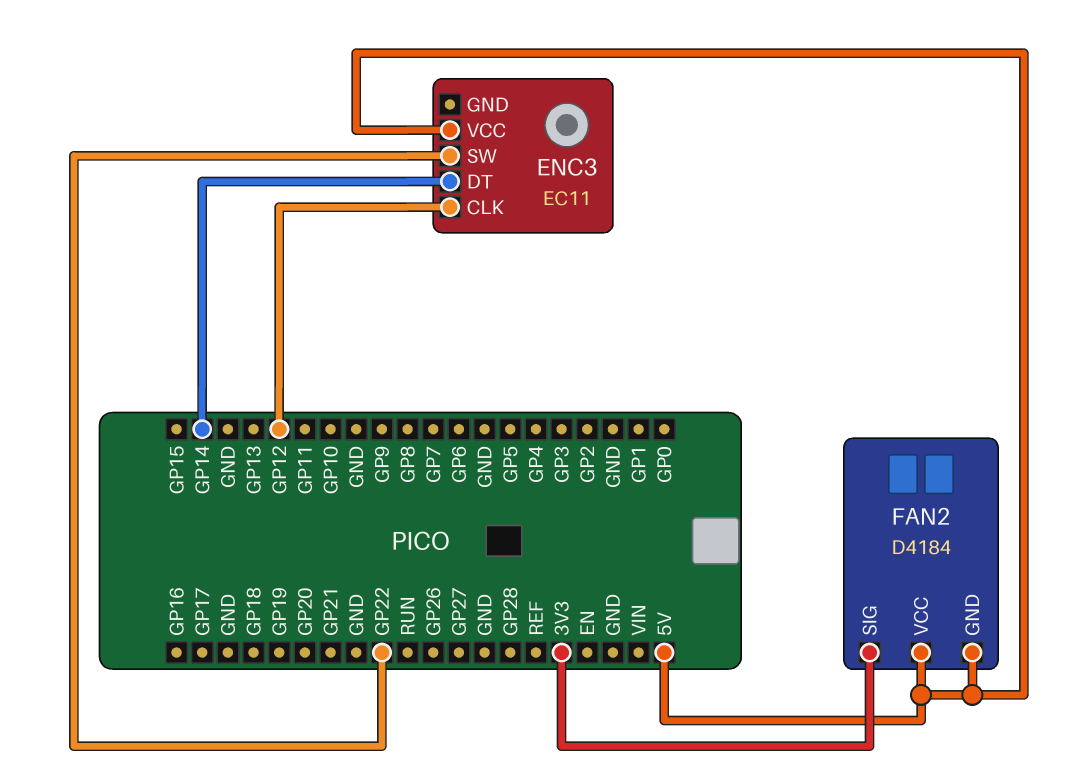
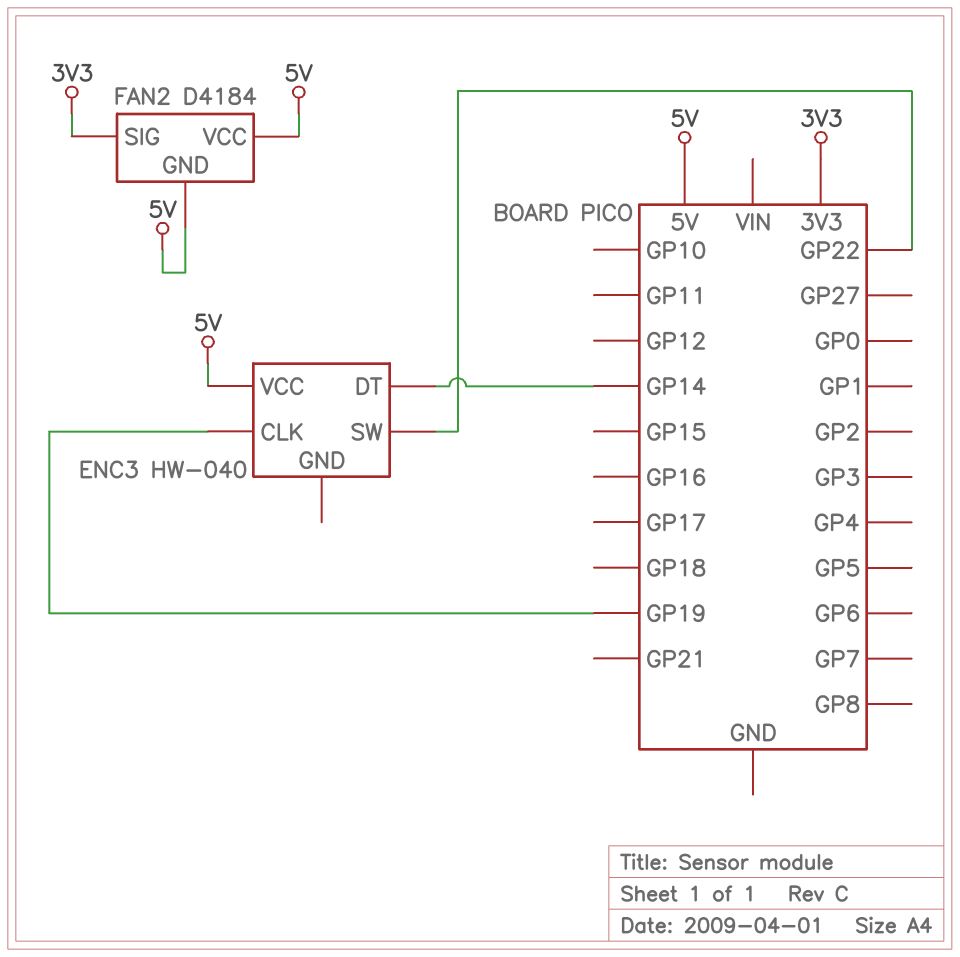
ENC3: EC11 -> HW-040
ENC3 pin CLK: GP12 -> GP19

